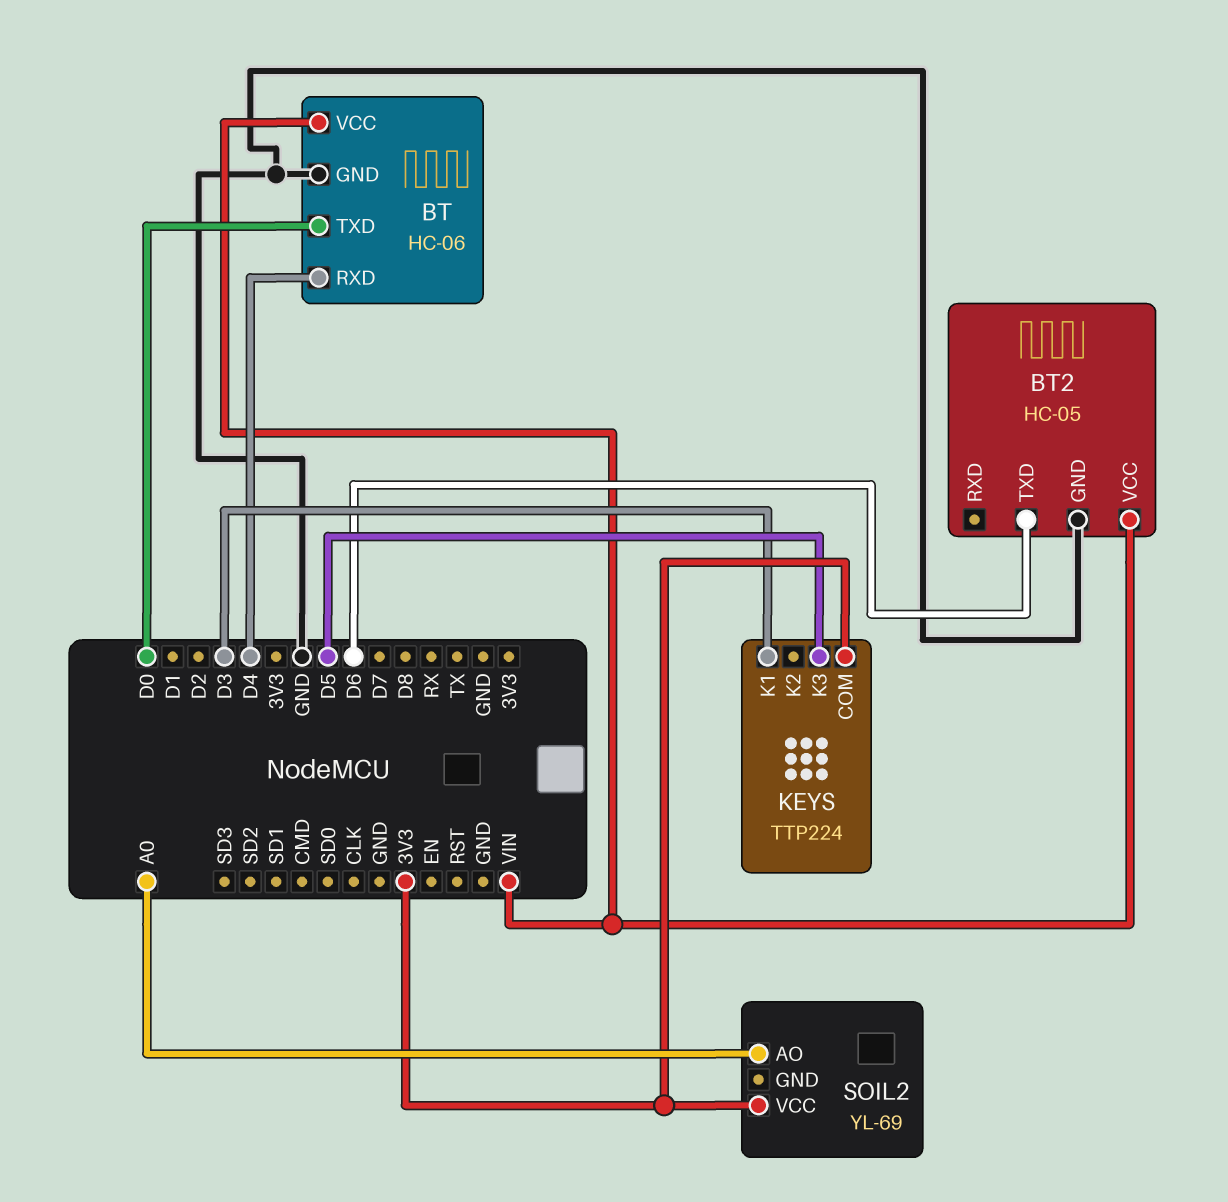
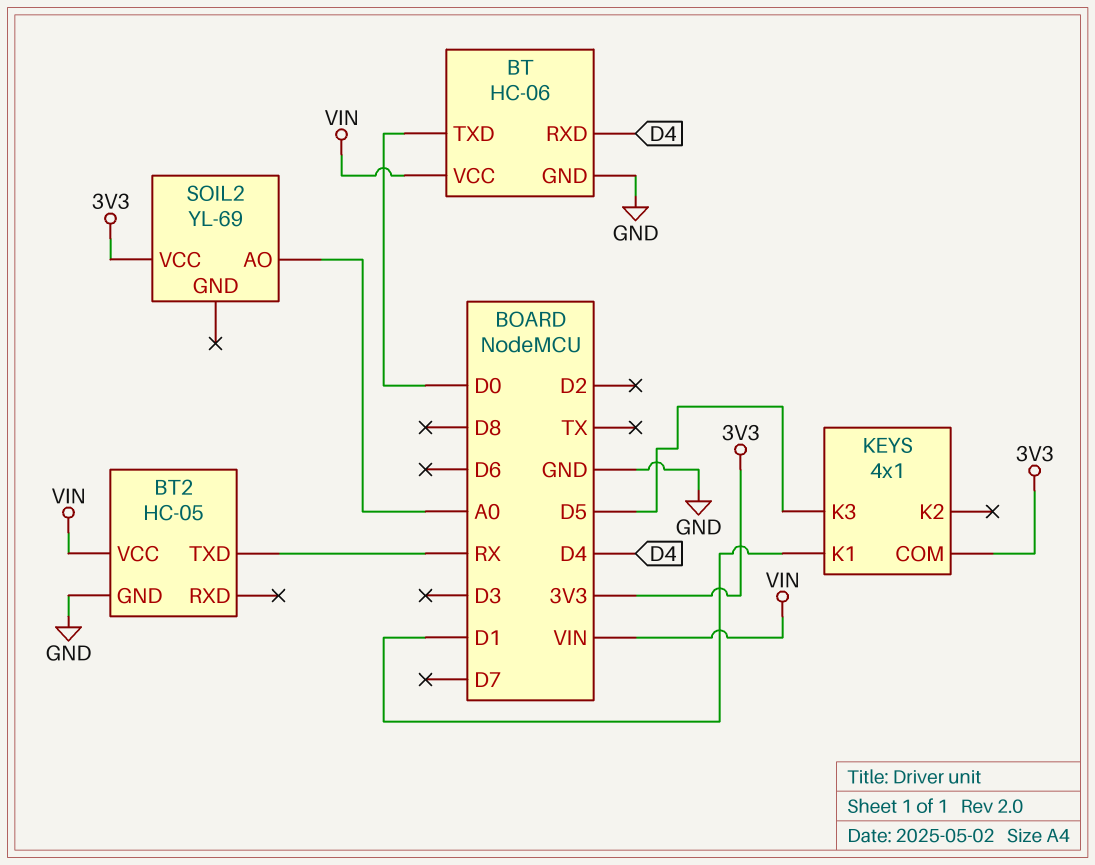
BT2 pin TXD: D6 -> RX
KEYS: TTP224 -> 4x1
KEYS pin K1: D3 -> D1

